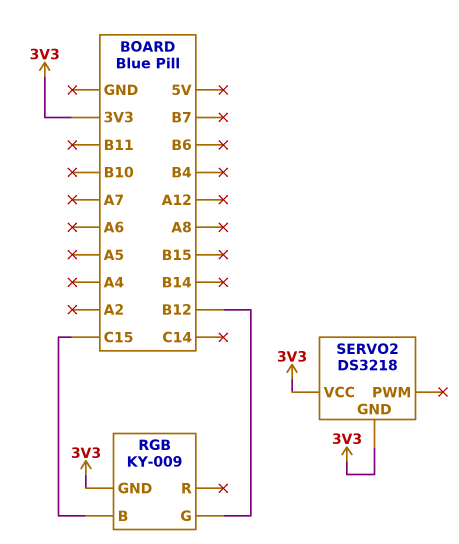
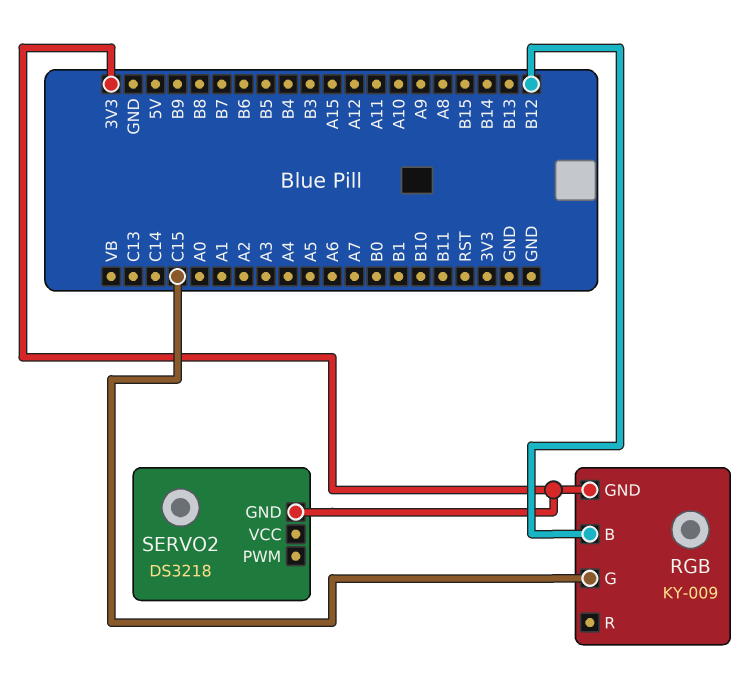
RGB pin B: C15 -> B12
RGB pin G: B12 -> C15
SERVO2 pin VCC: 3V3 -> none

